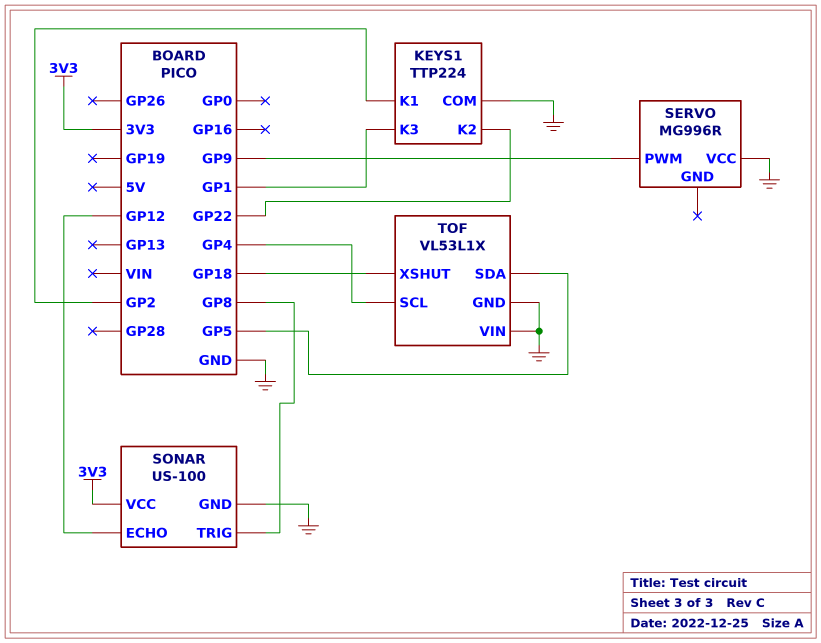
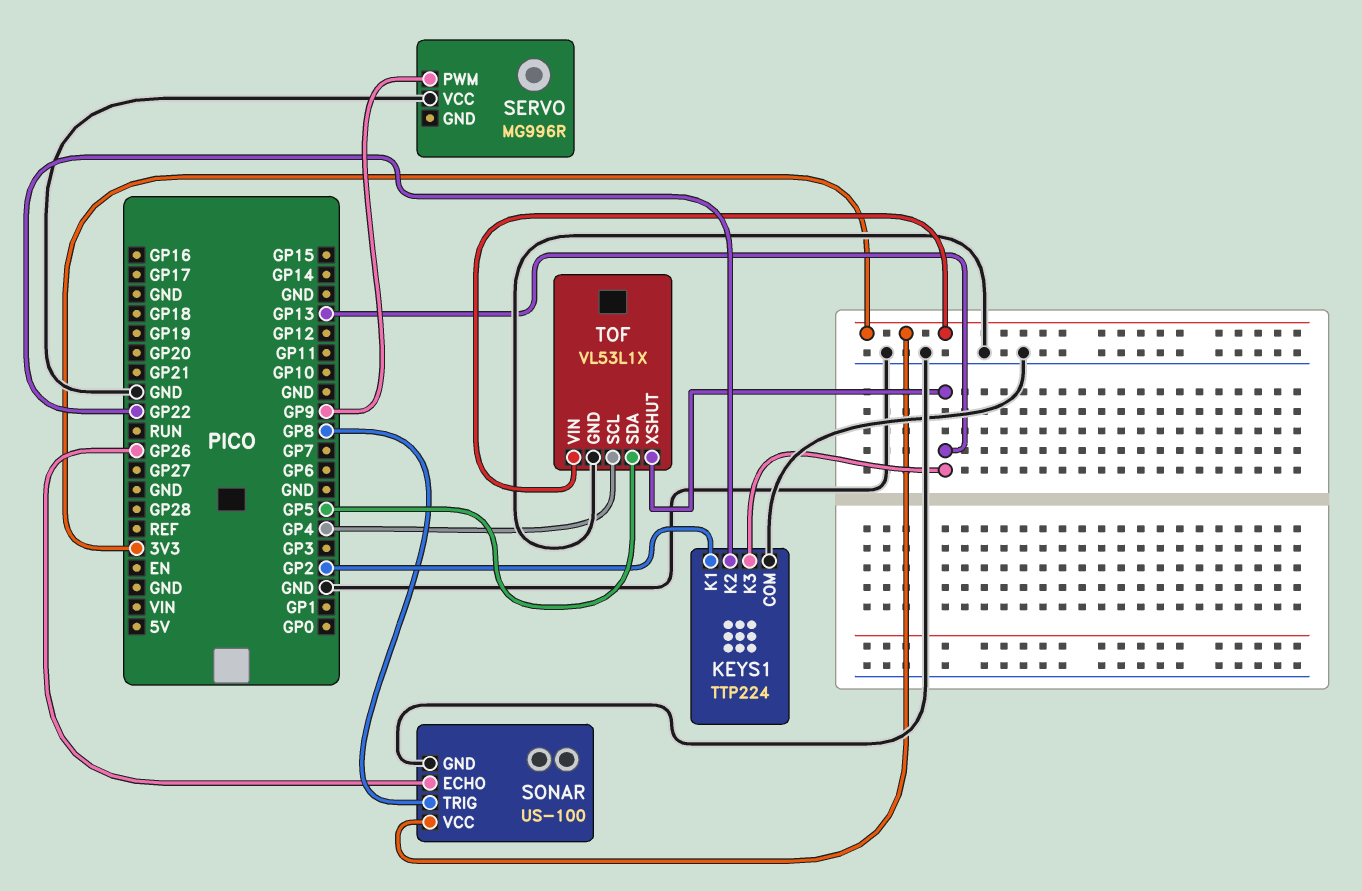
KEYS1 pin K3: GP1 -> GP13
SONAR pin ECHO: GP12 -> GP26
TOF pin VIN: GND -> 3V3
TOF pin XSHUT: GP18 -> GP13

